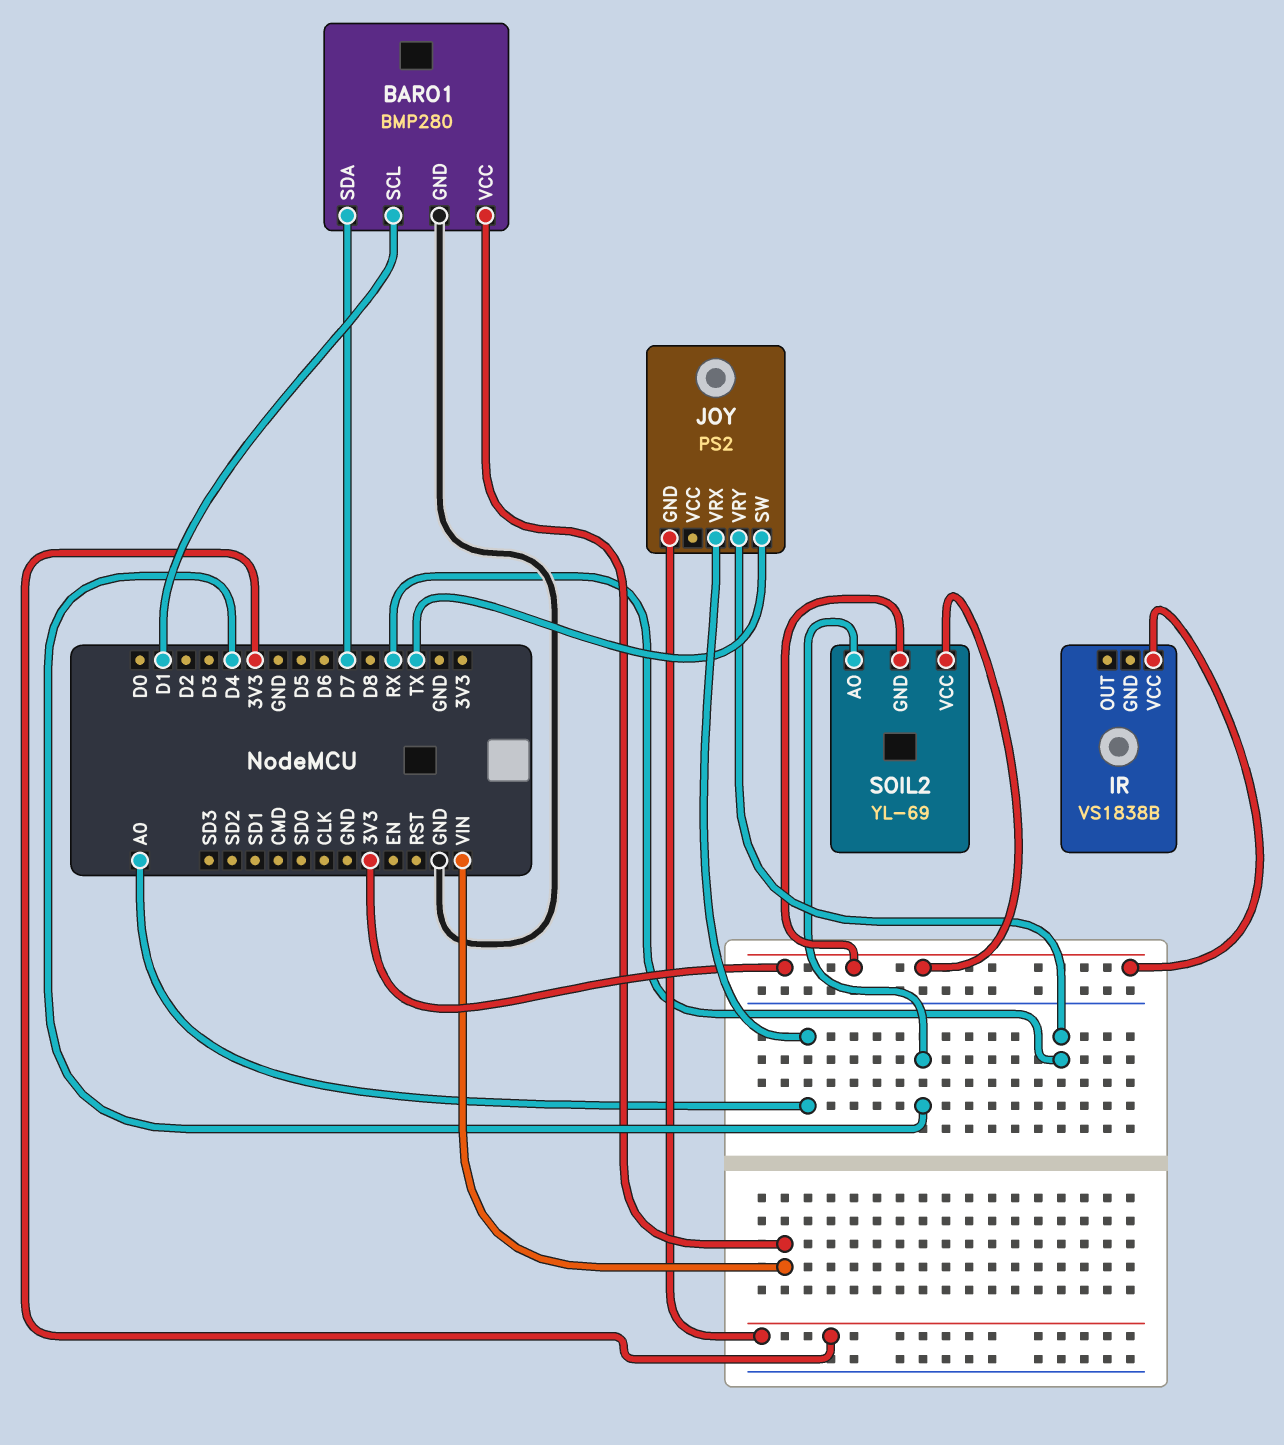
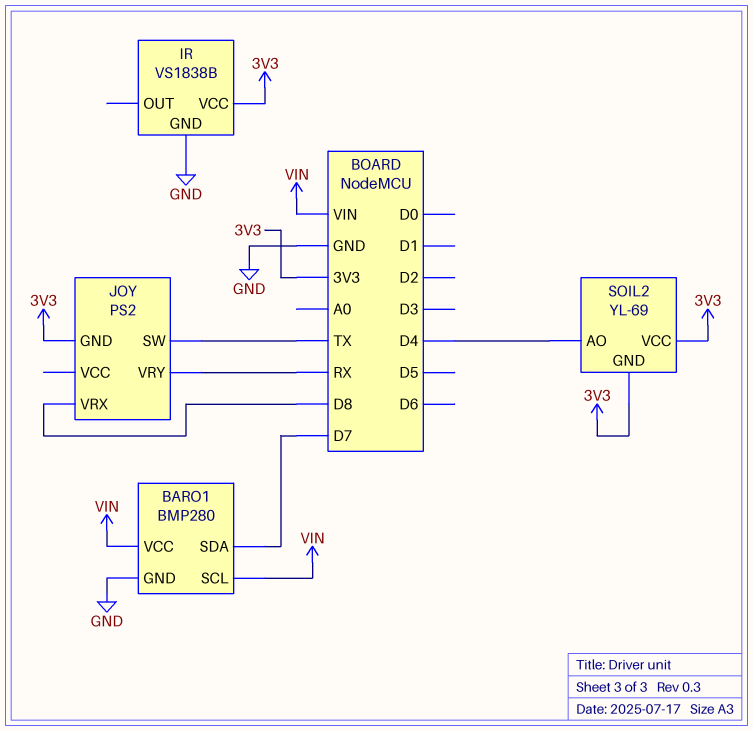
BARO1 pin SCL: D1 -> VIN
IR pin GND: none -> GND
JOY pin VRX: A0 -> D8

